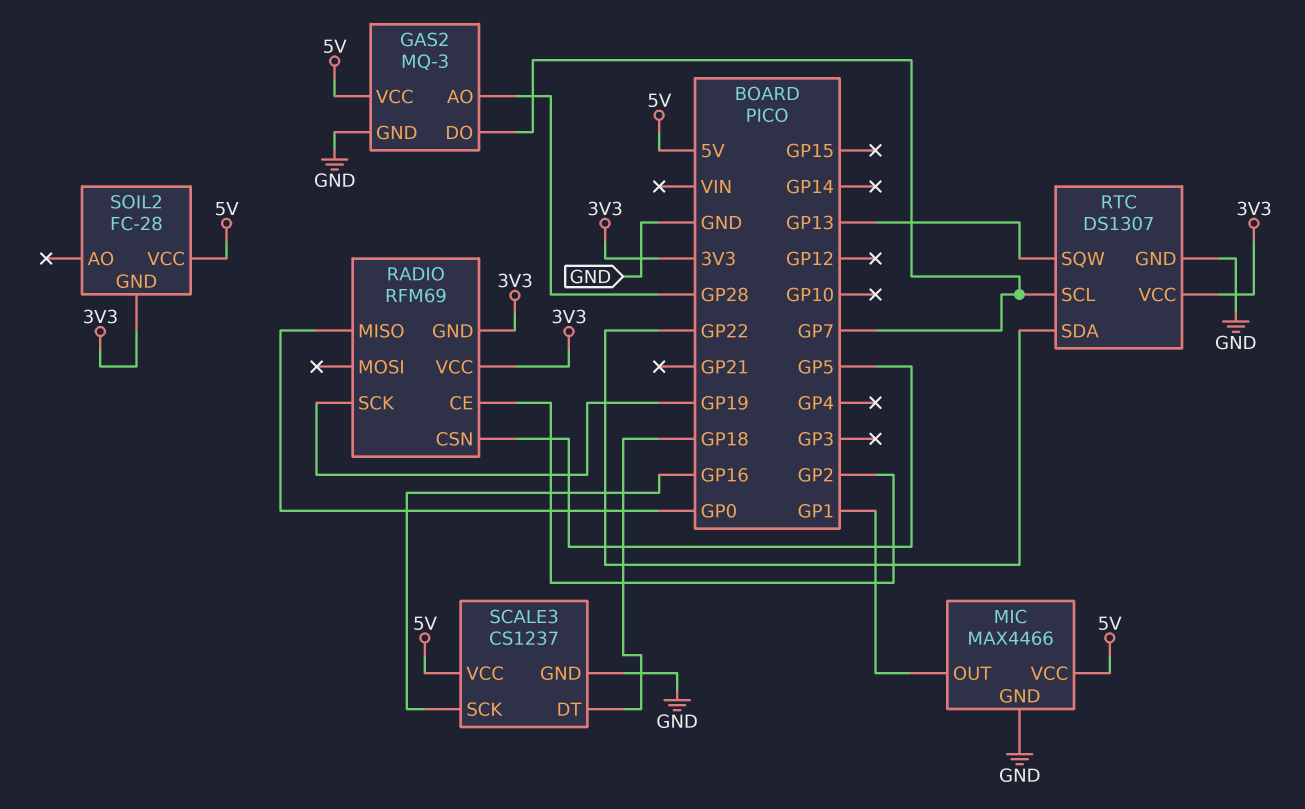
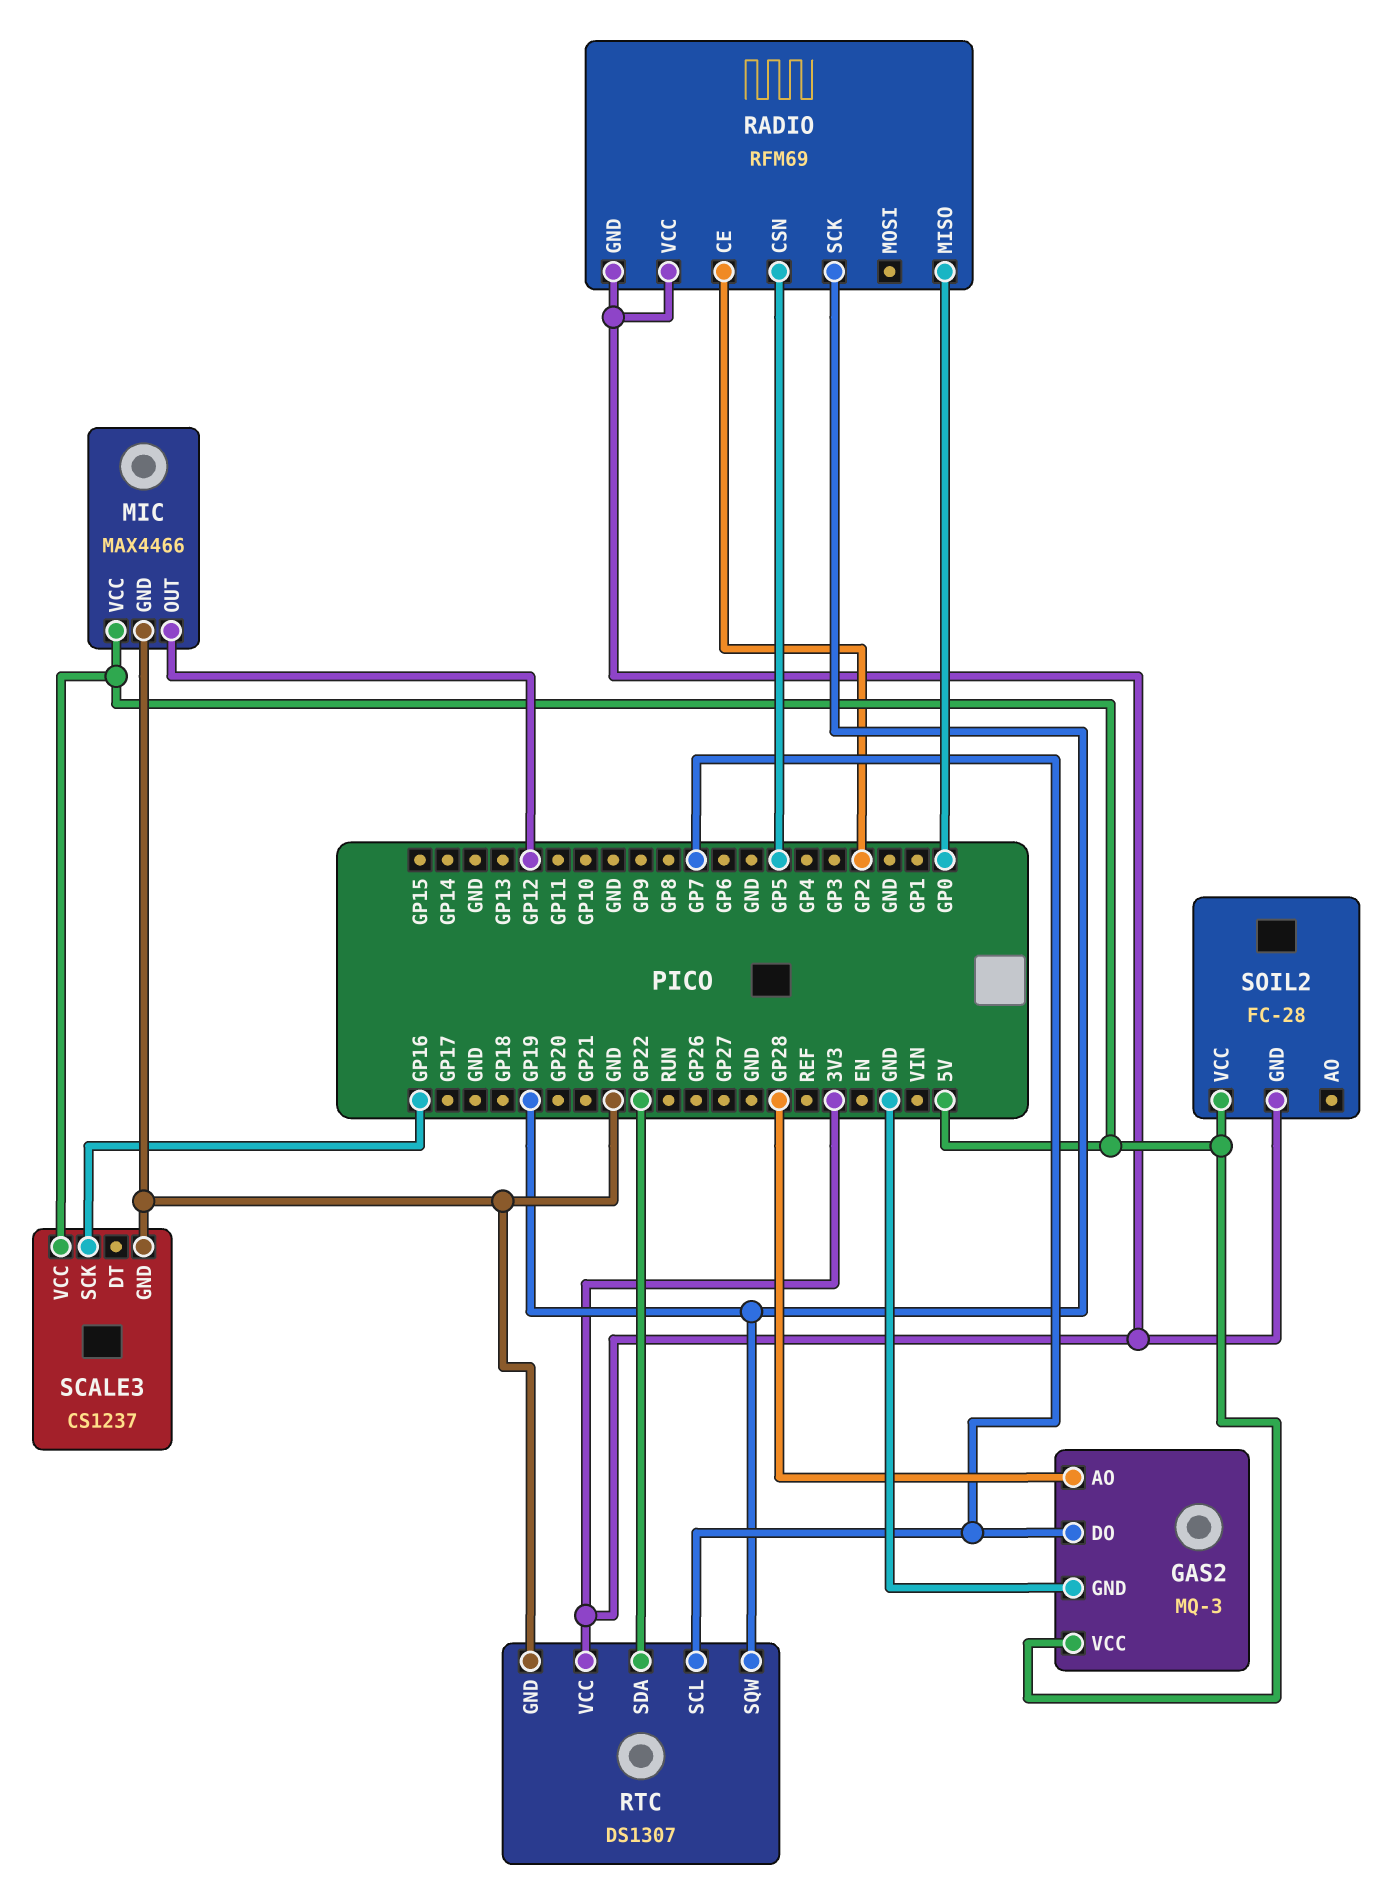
MIC pin OUT: GP1 -> GP12
RTC pin SQW: GP13 -> GP19
SCALE3 pin DT: GP18 -> none

